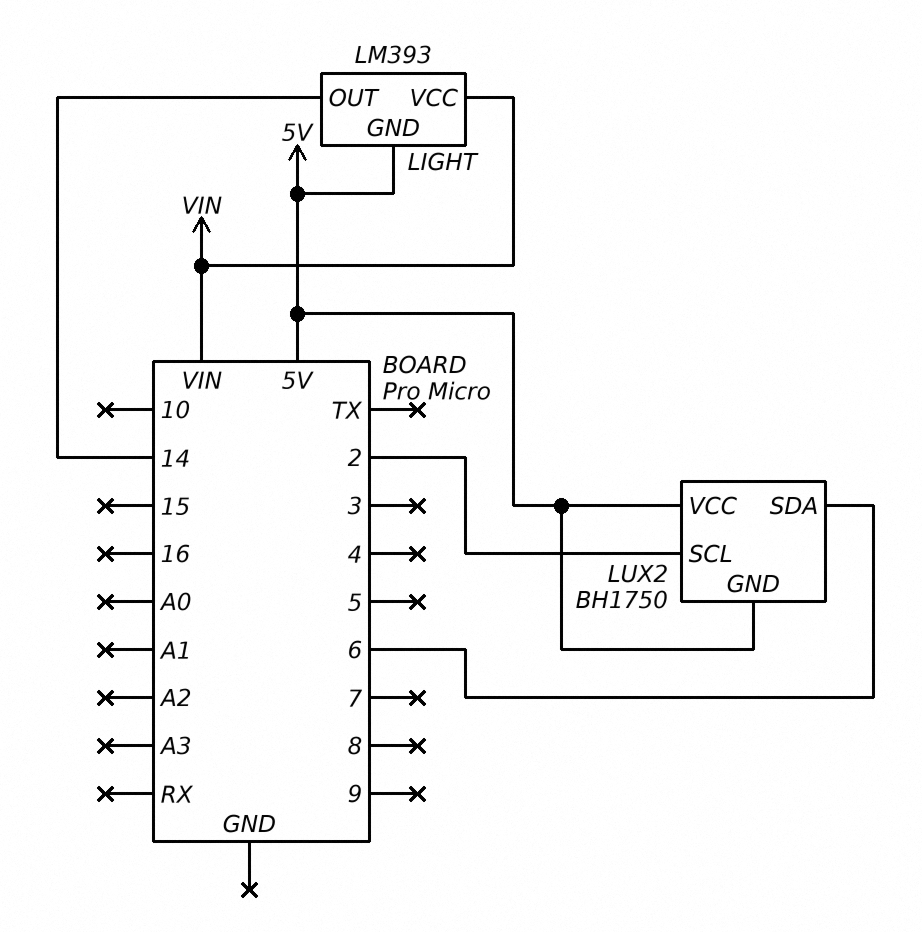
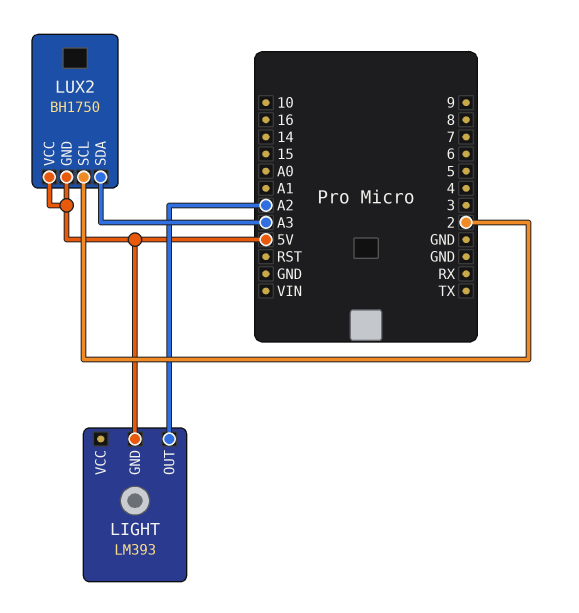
LIGHT pin OUT: 14 -> A2
LIGHT pin VCC: VIN -> none
LUX2 pin SDA: 6 -> A3

